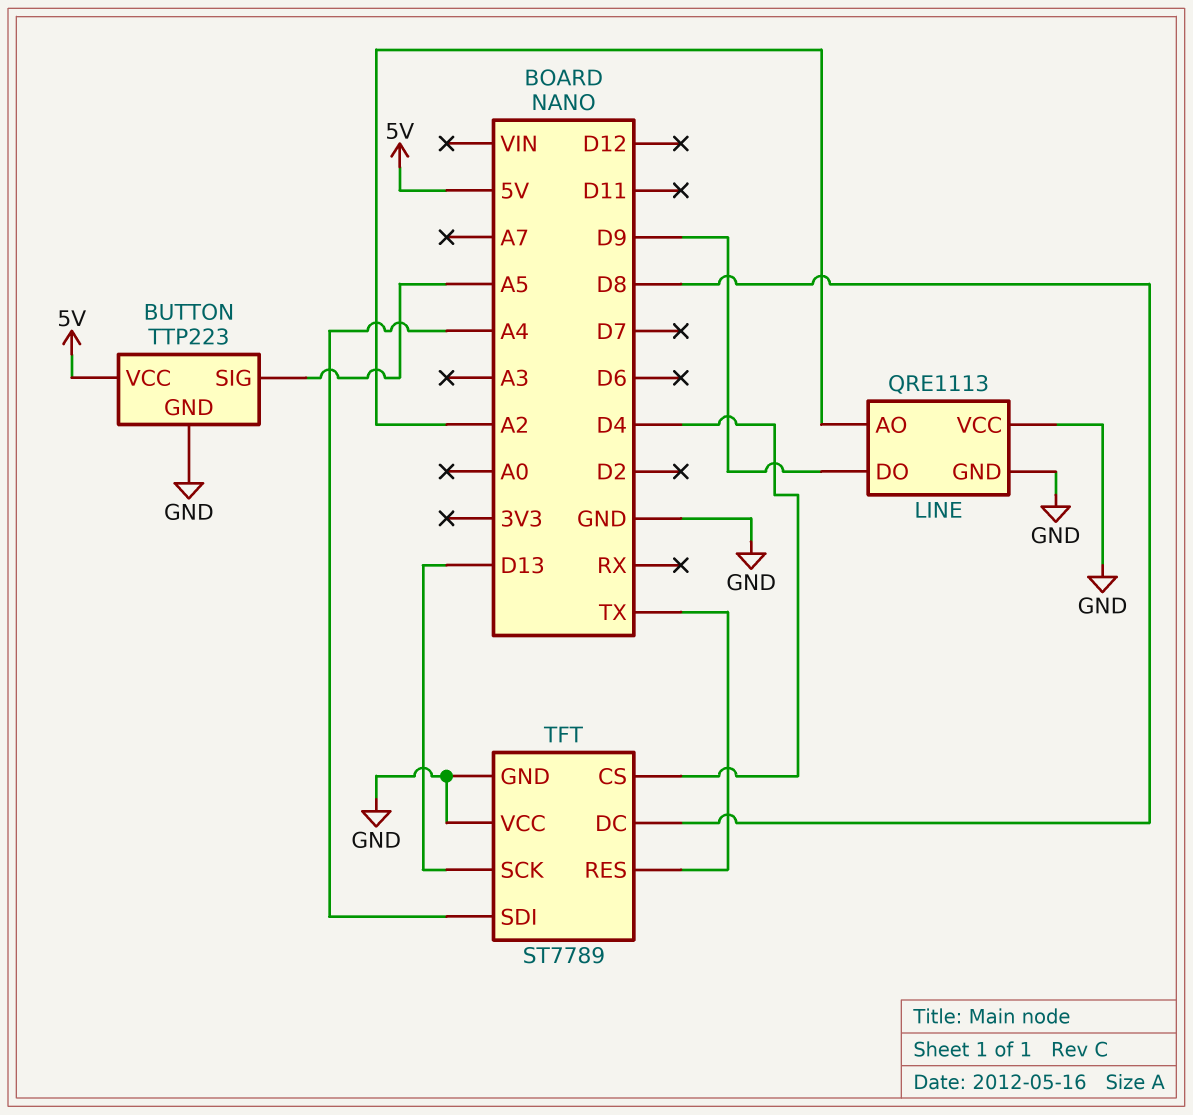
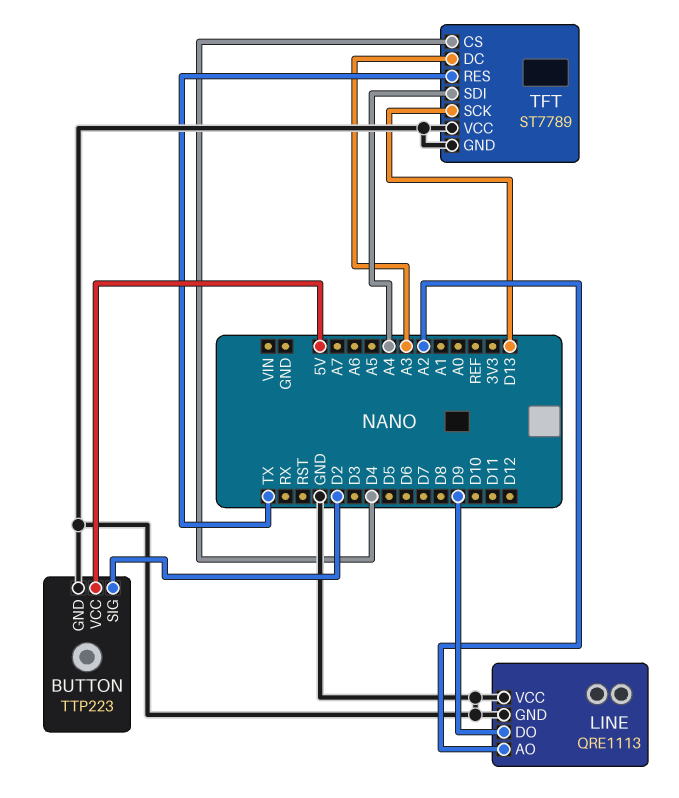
BUTTON pin SIG: A5 -> D2
TFT pin DC: D8 -> A3

